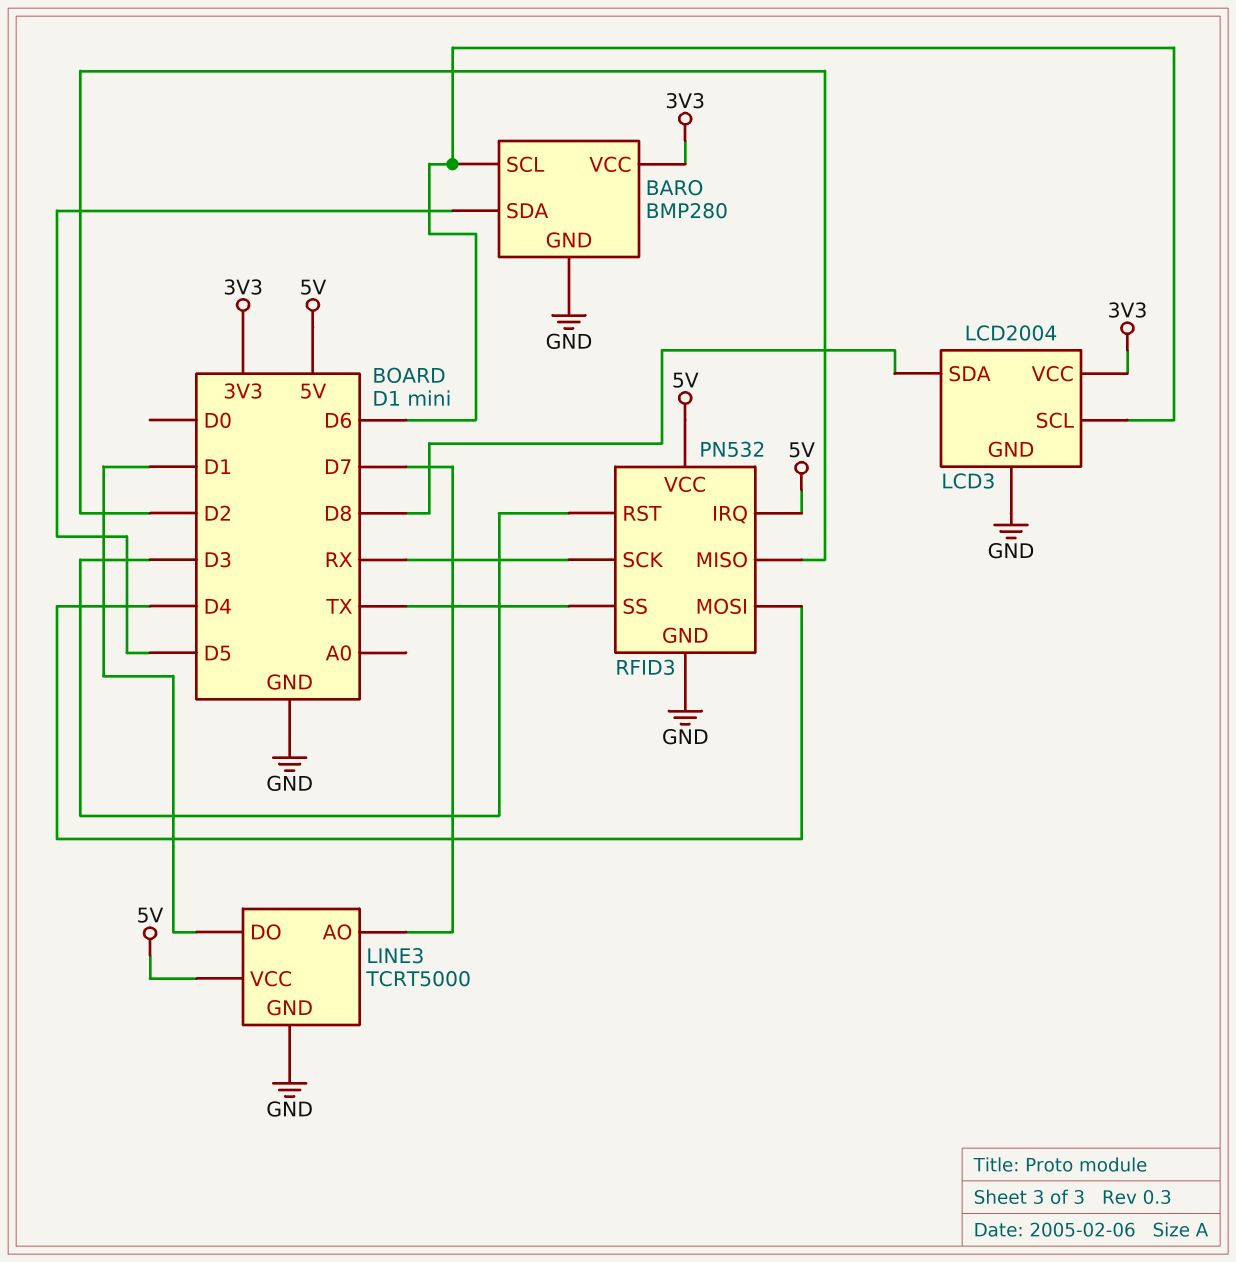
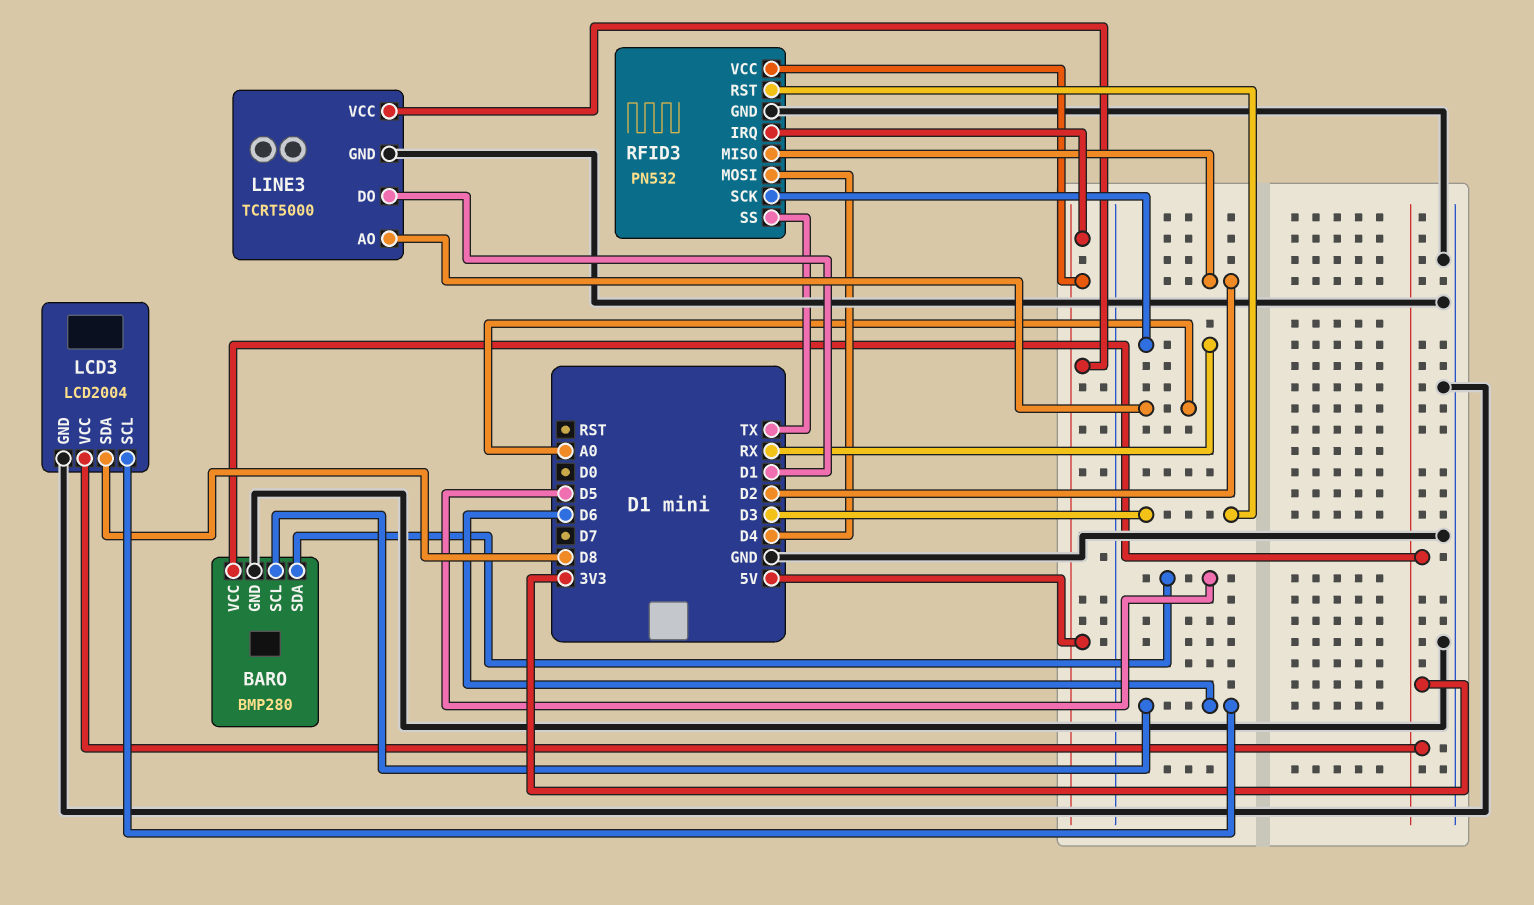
LINE3 pin AO: D7 -> A0

